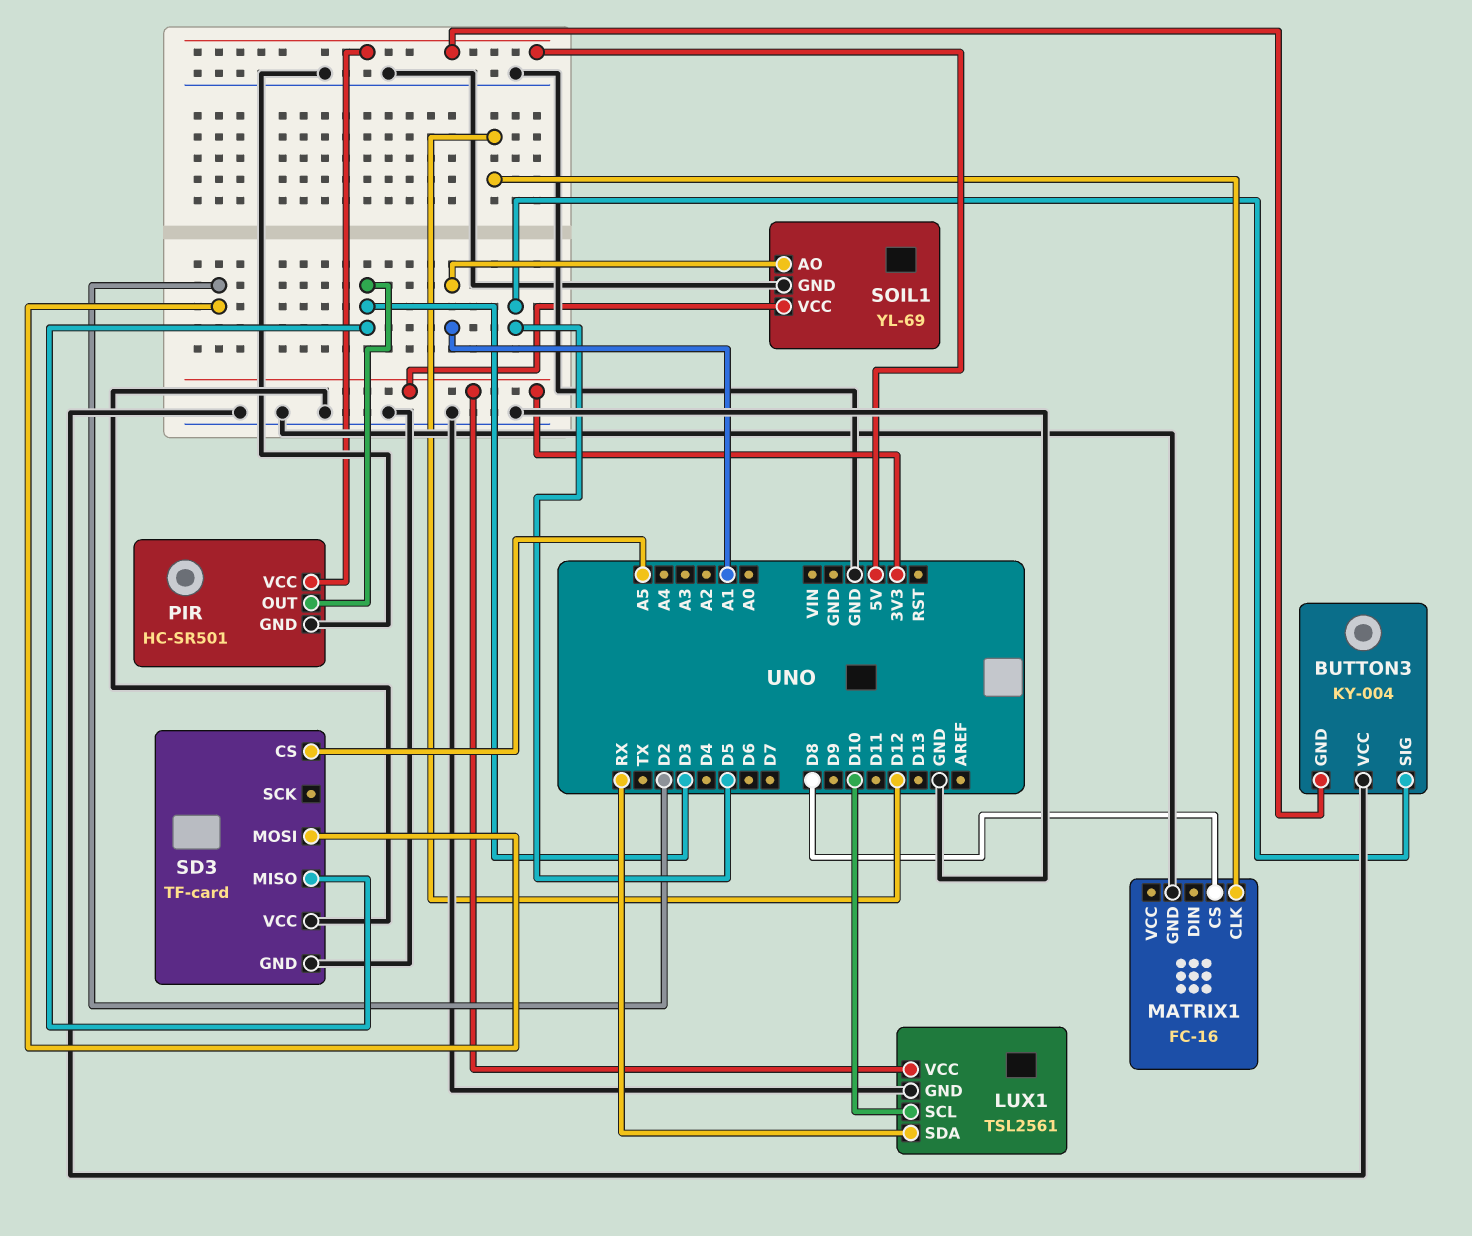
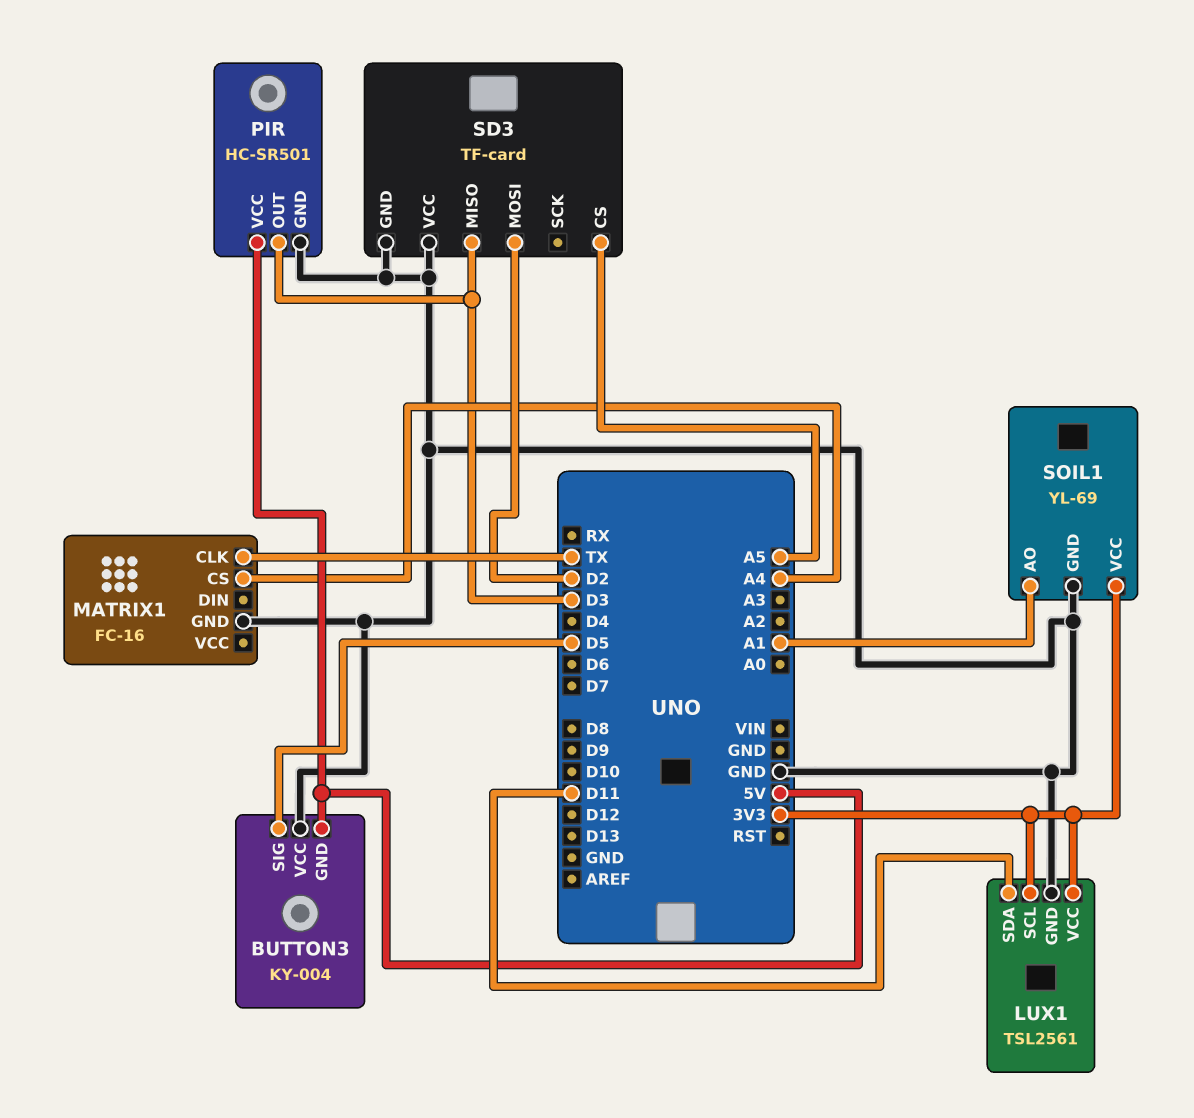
LUX1 pin SCL: D10 -> 3V3
LUX1 pin SDA: RX -> D11
MATRIX1 pin CLK: D12 -> TX
MATRIX1 pin CS: D8 -> A4

